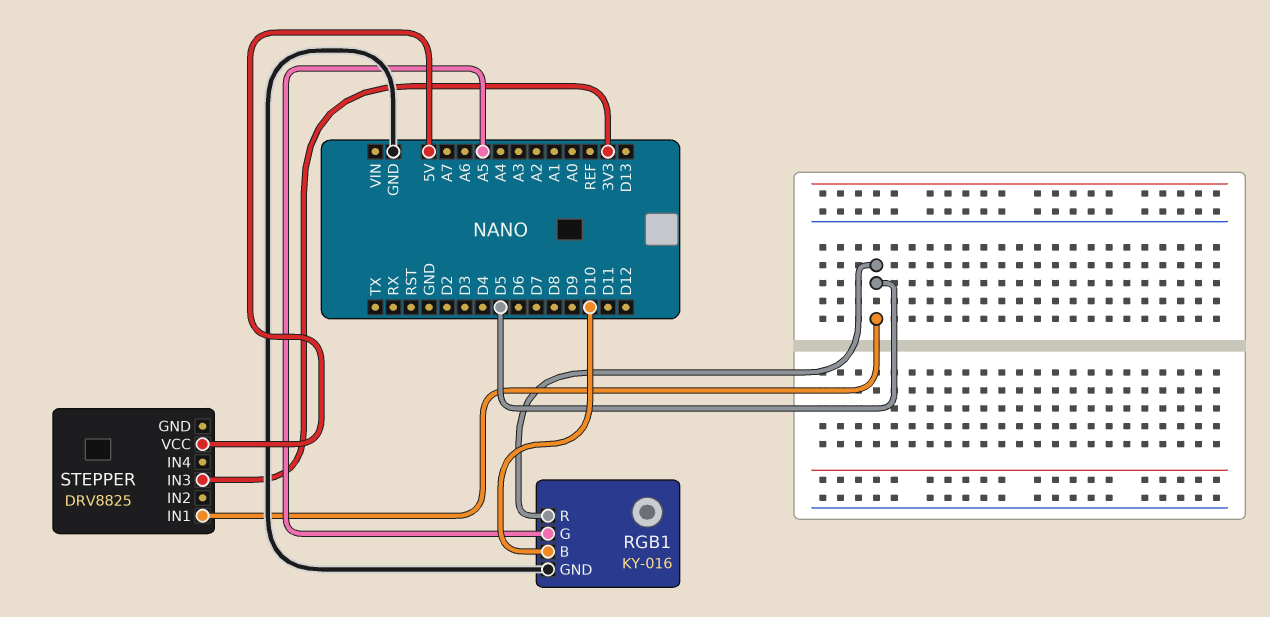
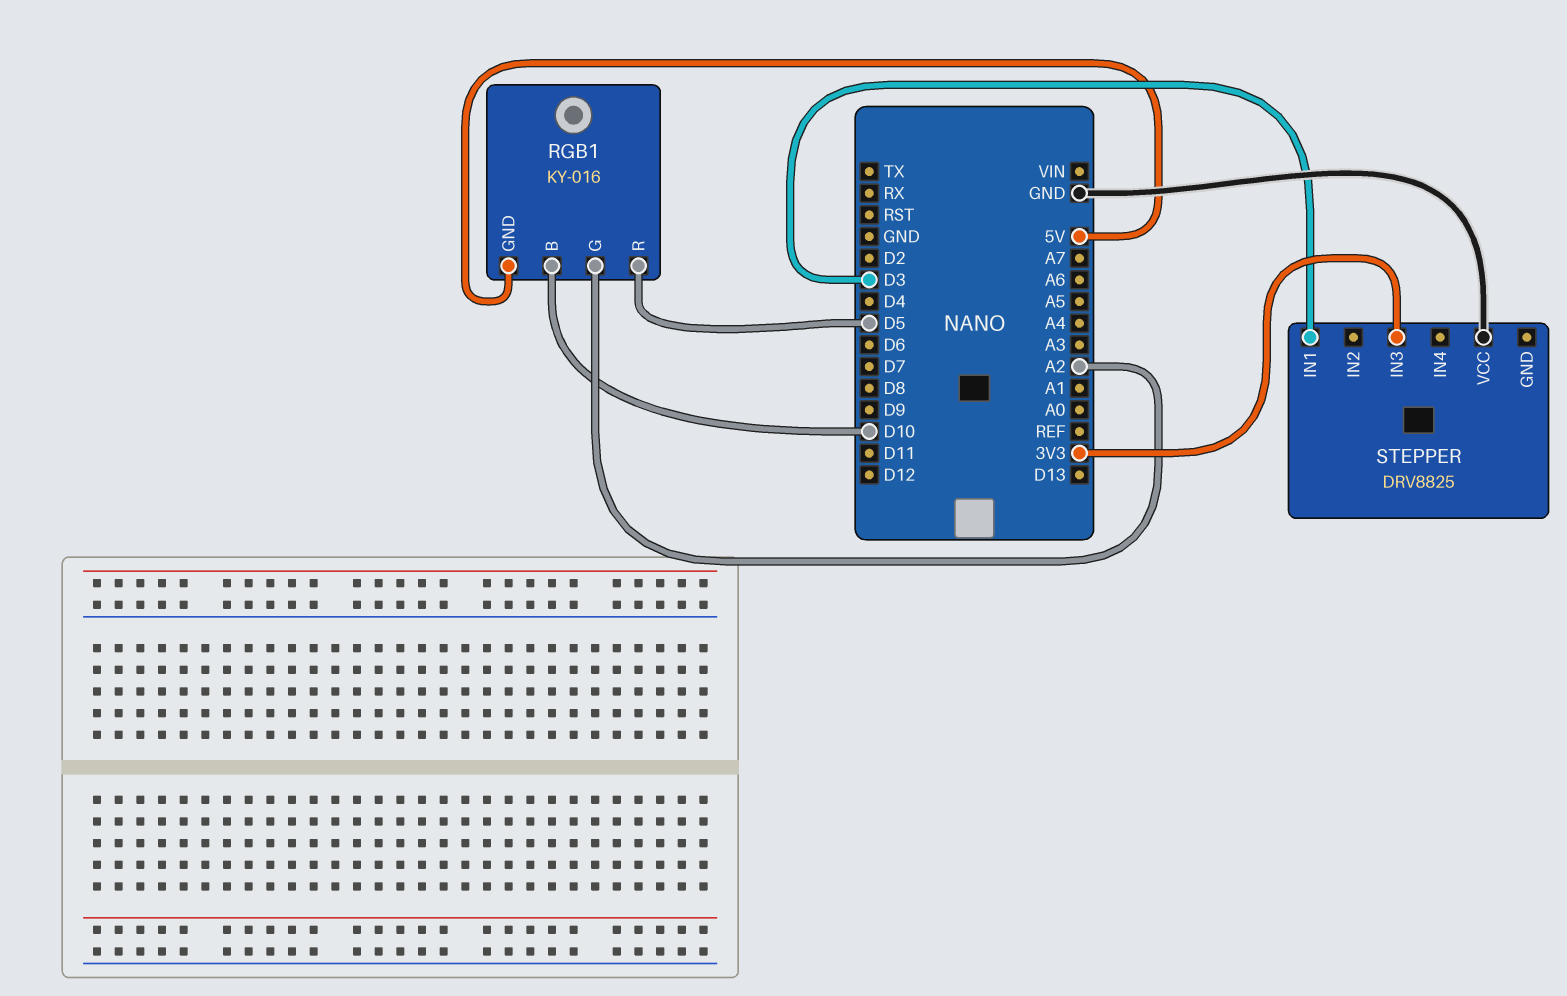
RGB1 pin G: A5 -> A2
RGB1 pin GND: GND -> 5V
STEPPER pin IN1: D5 -> D3
STEPPER pin VCC: 5V -> GND

